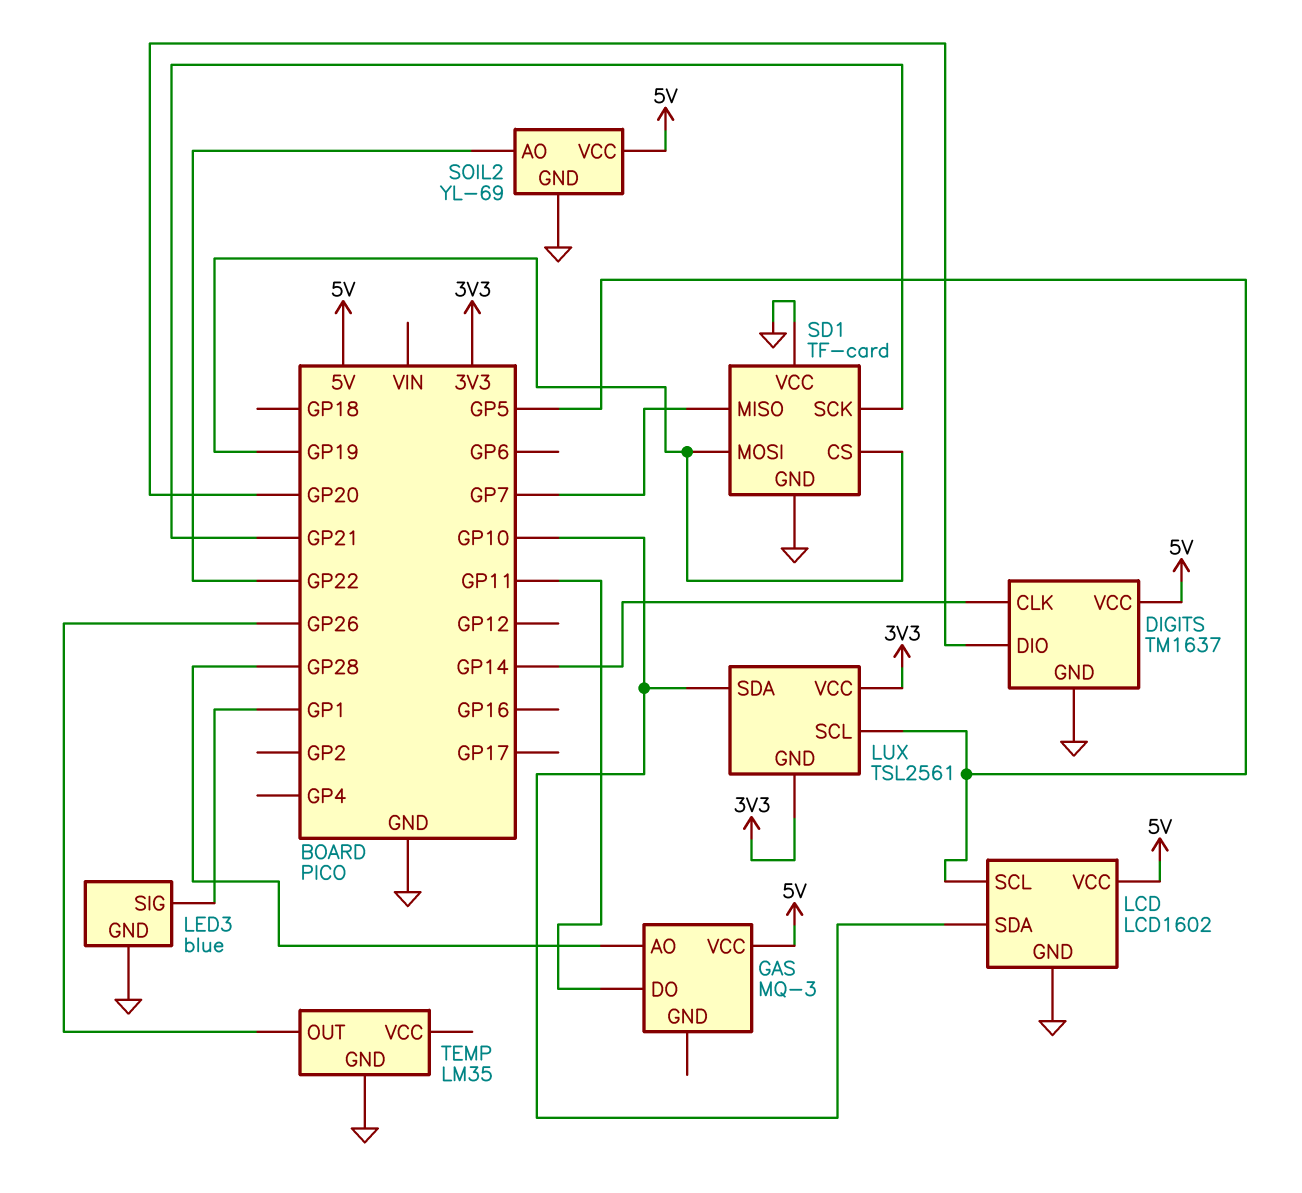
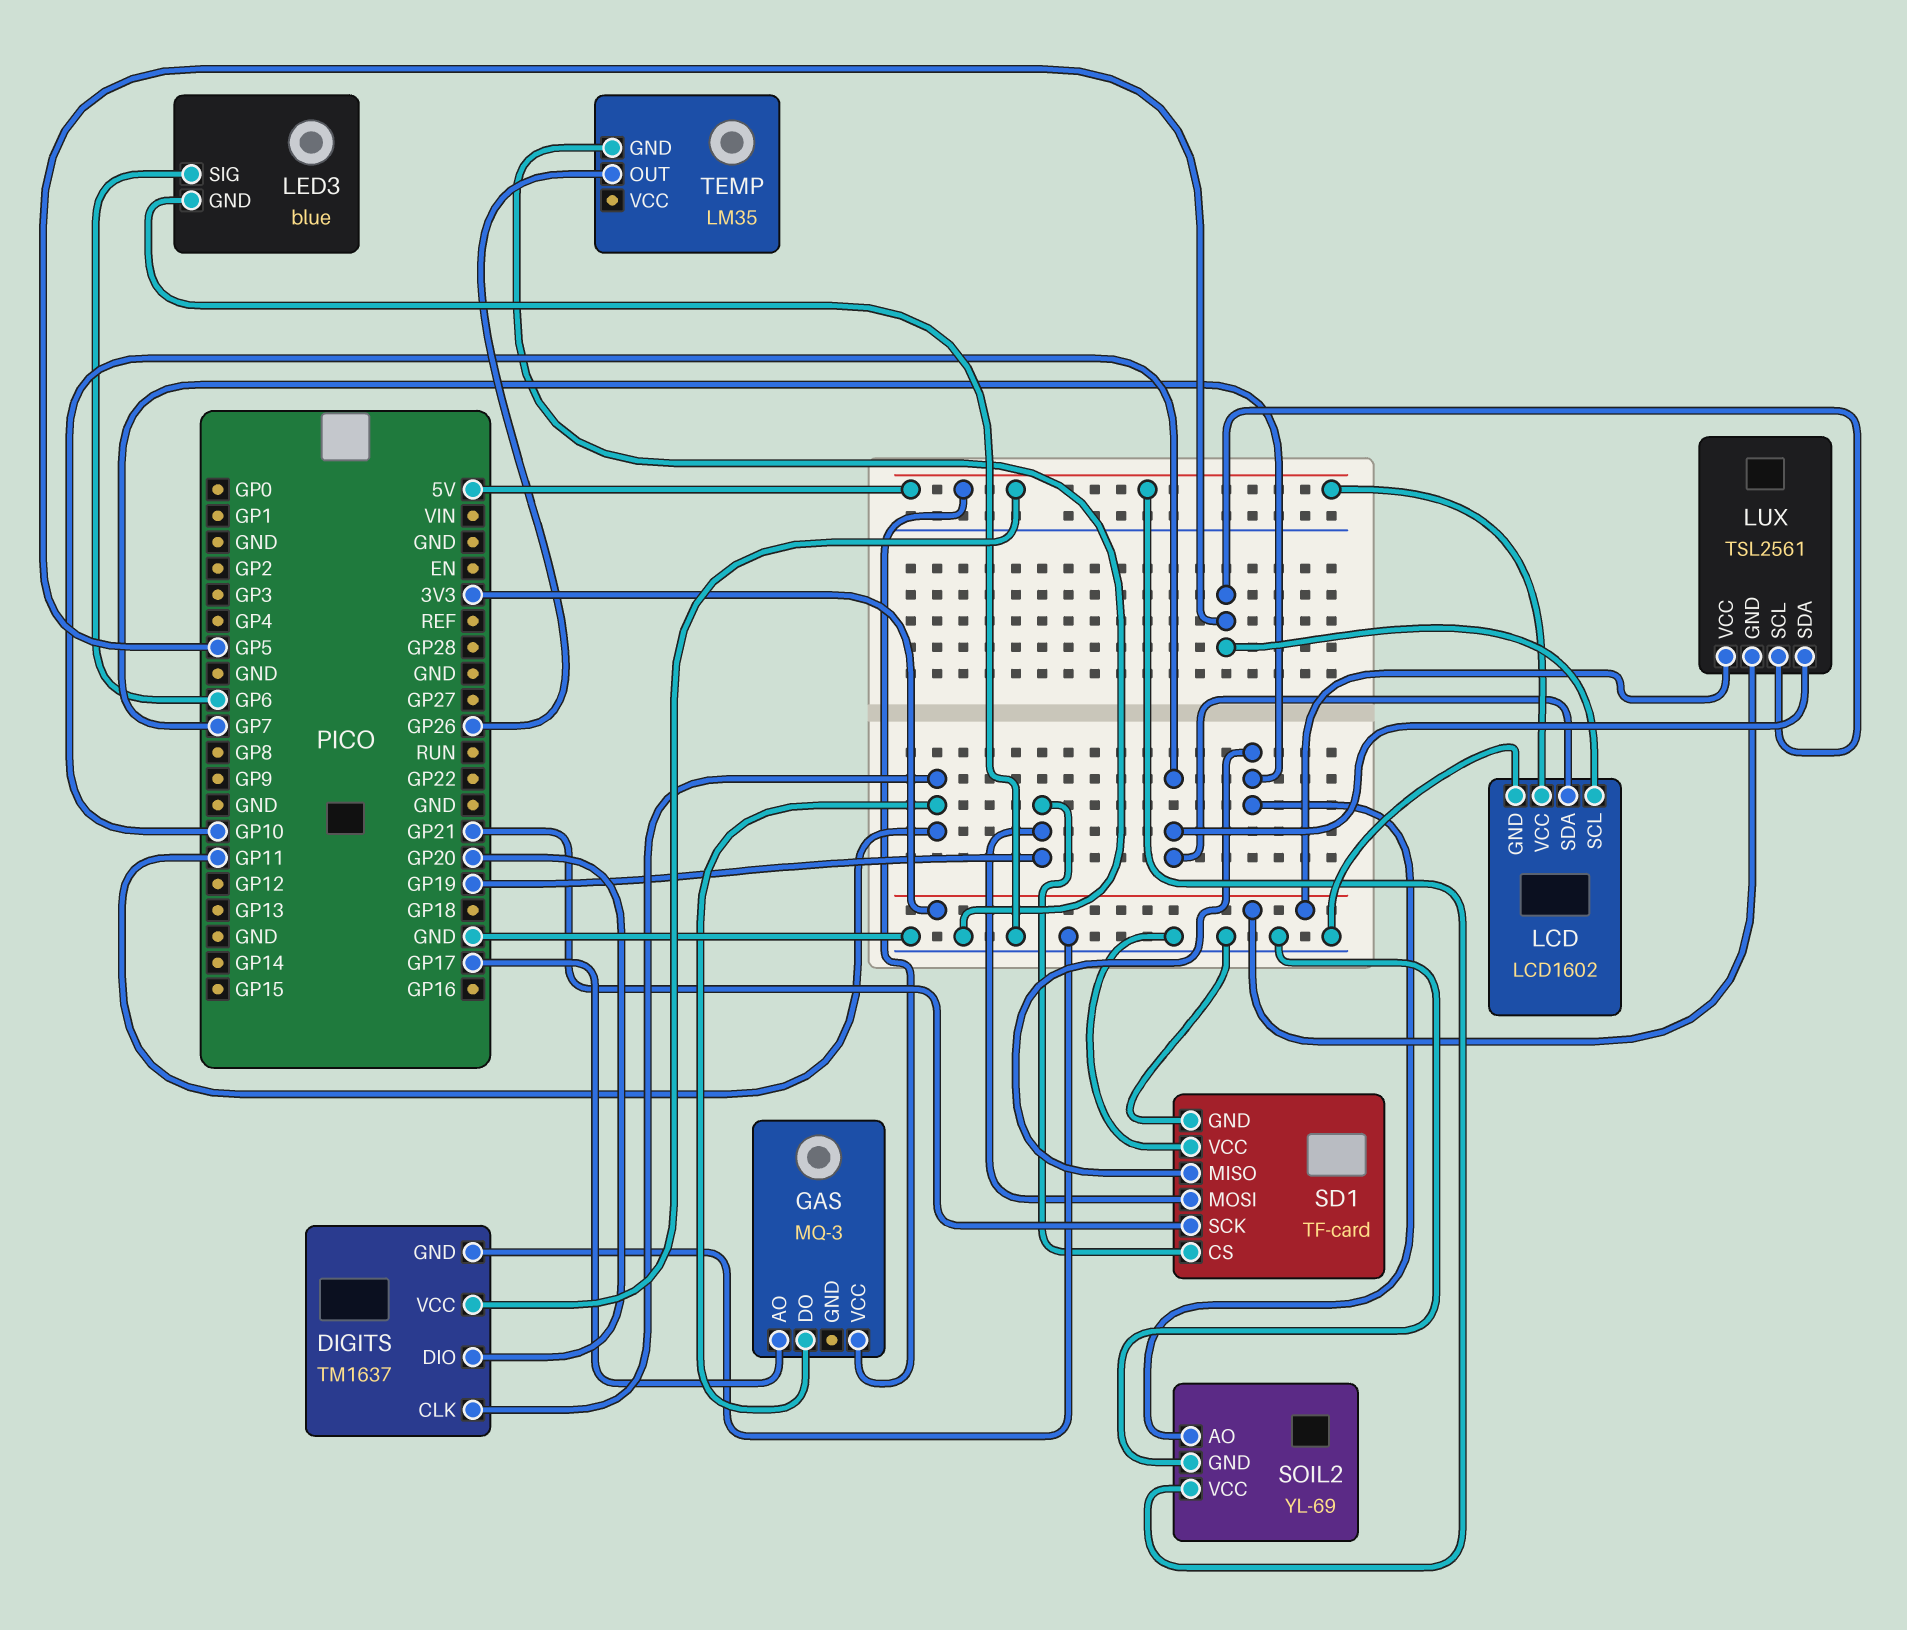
DIGITS pin CLK: GP14 -> GP11
GAS pin AO: GP28 -> GP17
LED3 pin SIG: GP1 -> GP6
SOIL2 pin AO: GP22 -> GP7

